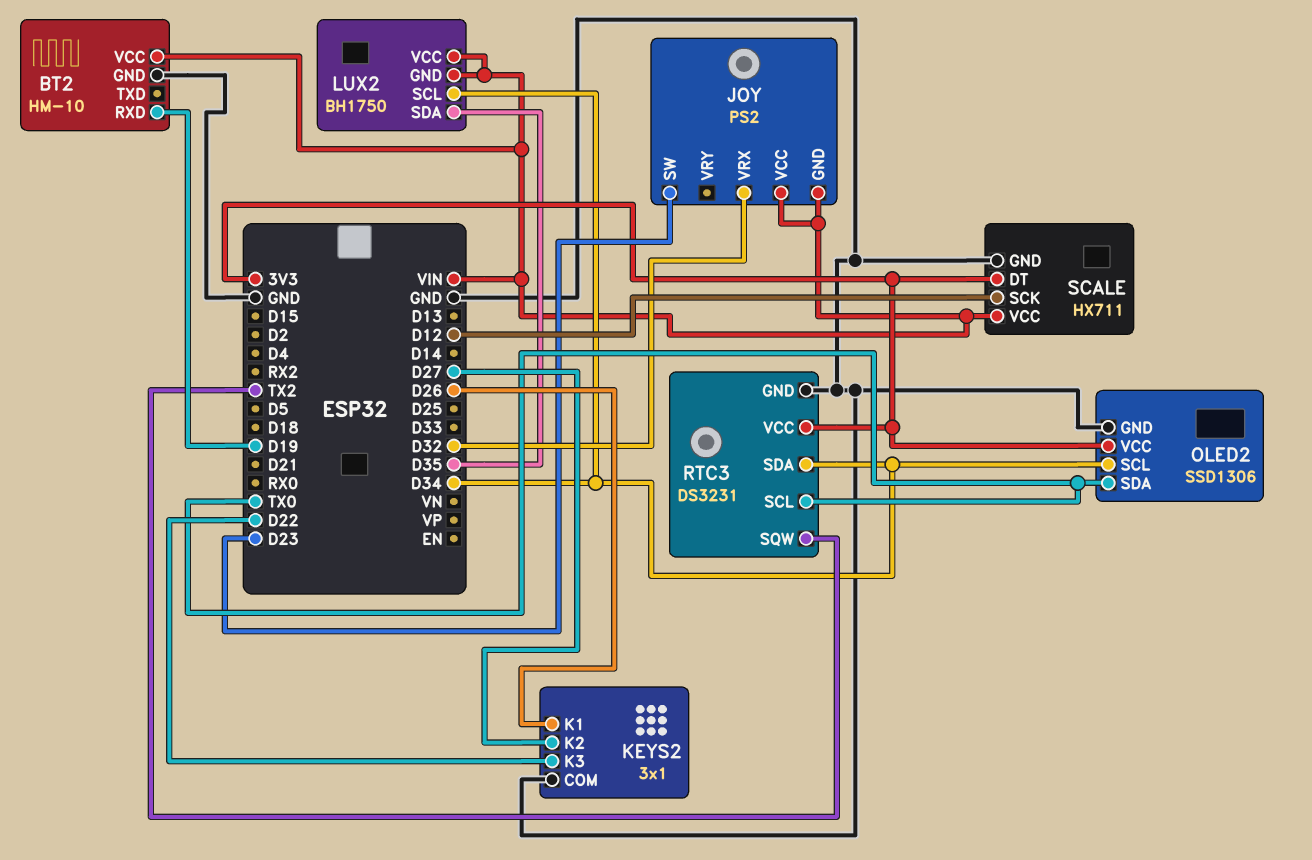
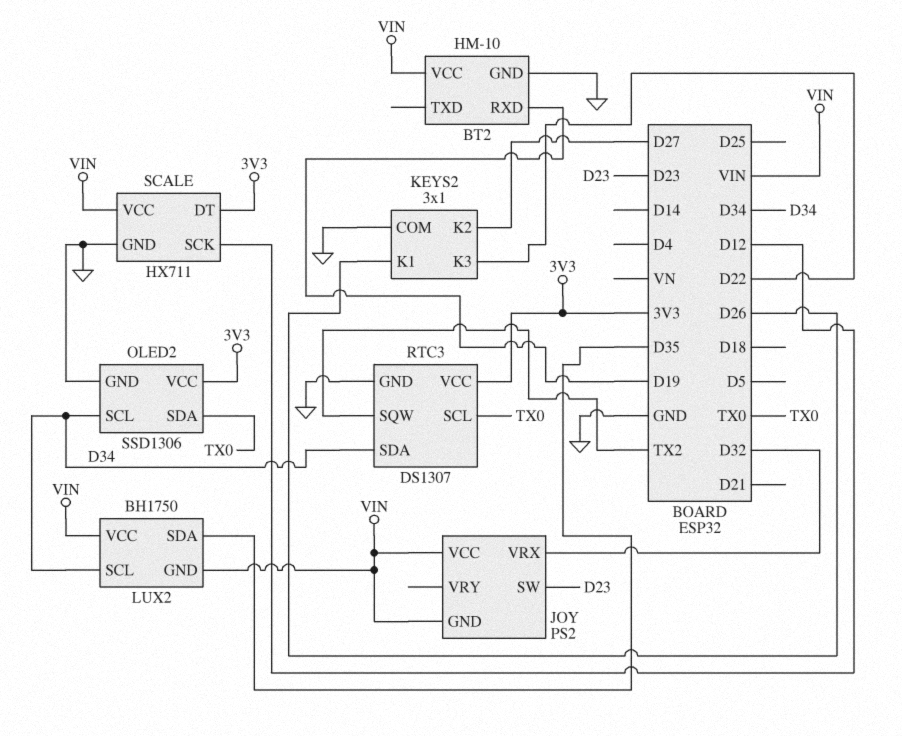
RTC3: DS3231 -> DS1307

